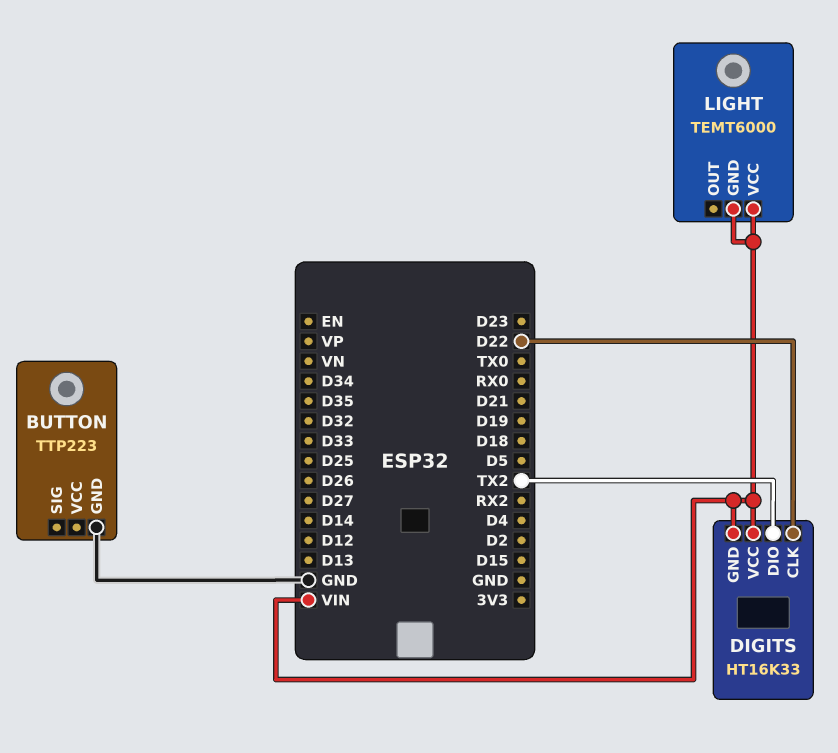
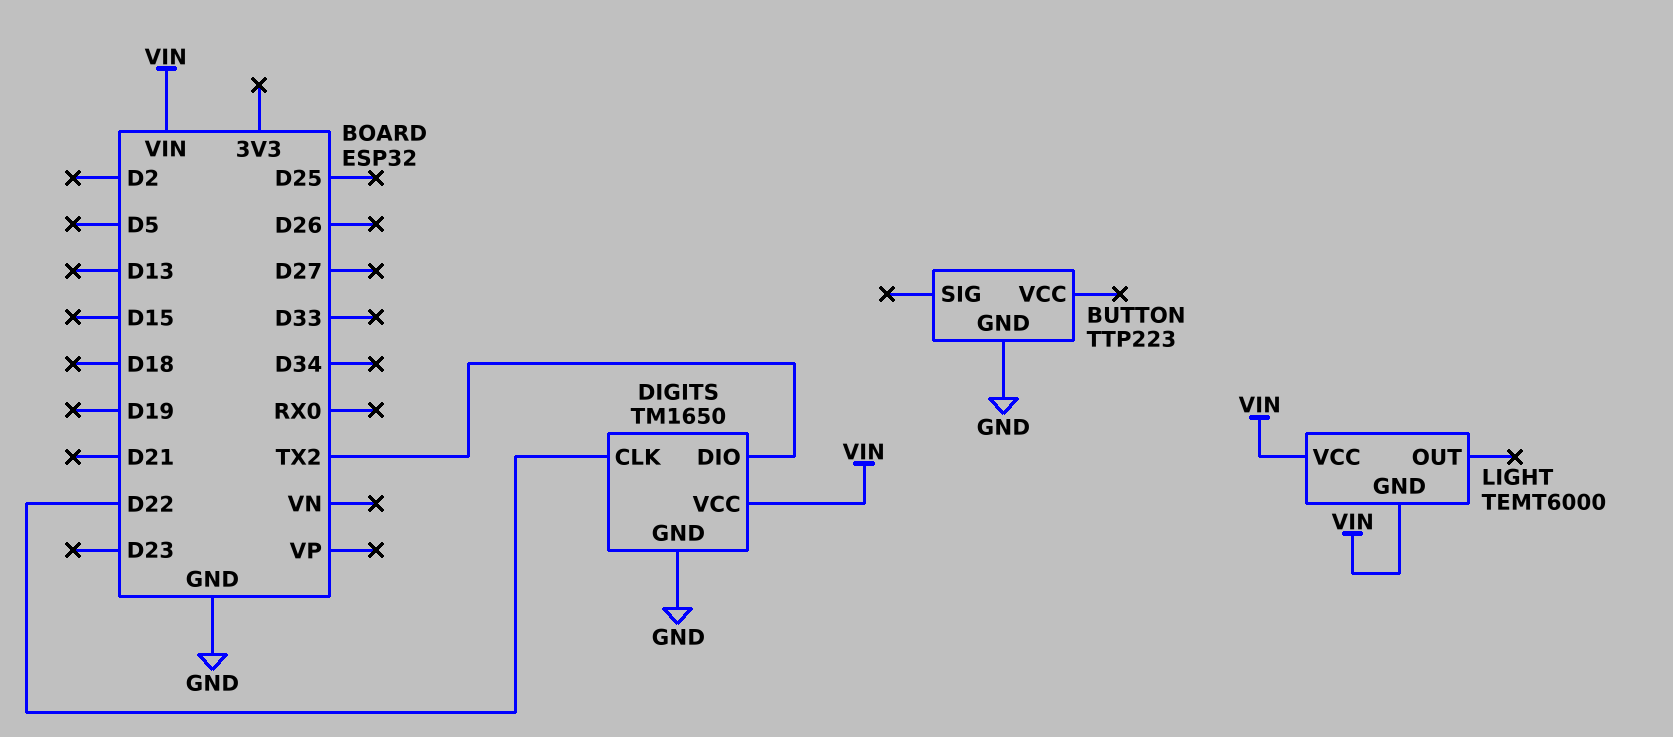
DIGITS: HT16K33 -> TM1650
DIGITS pin GND: VIN -> GND

